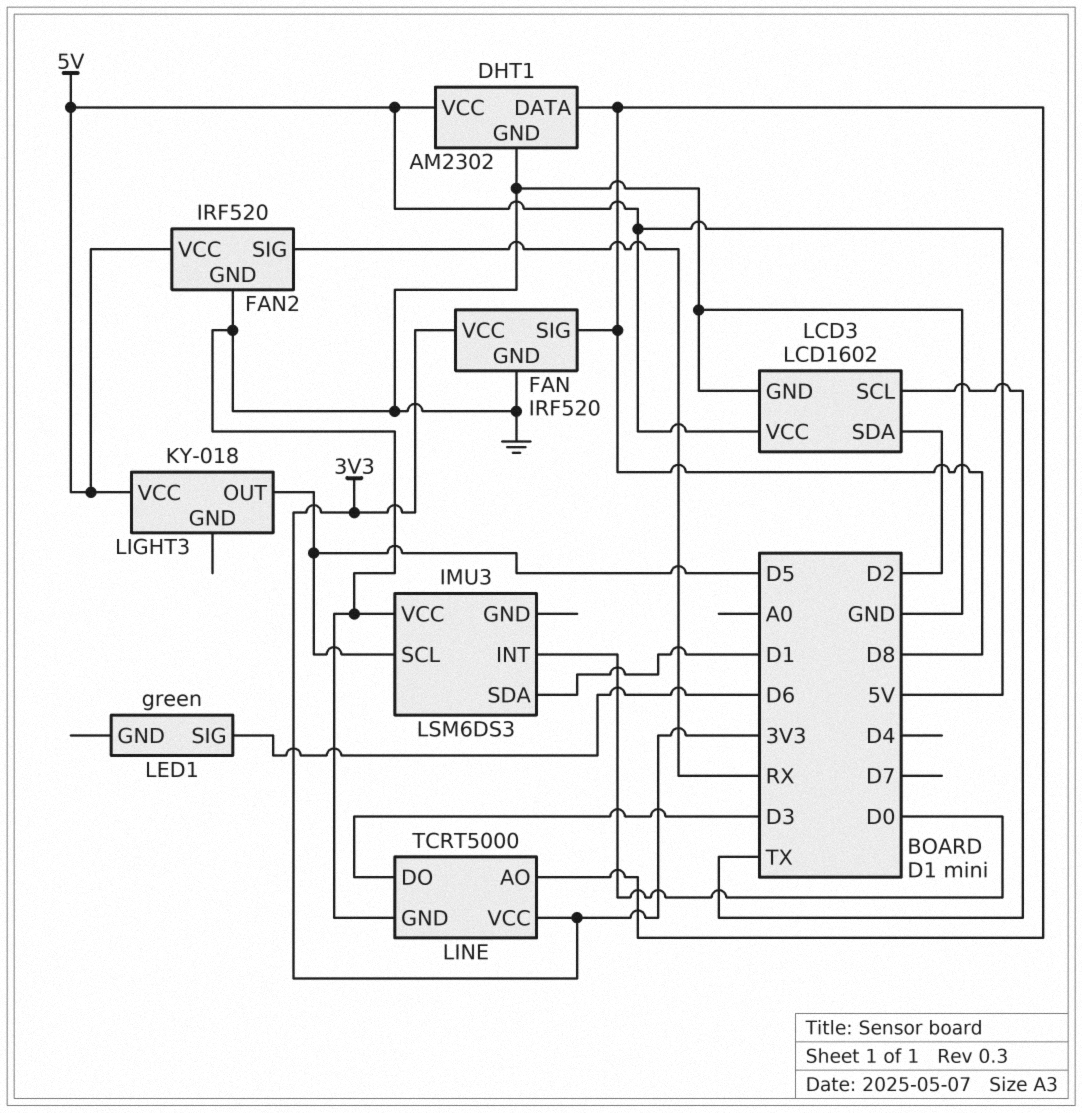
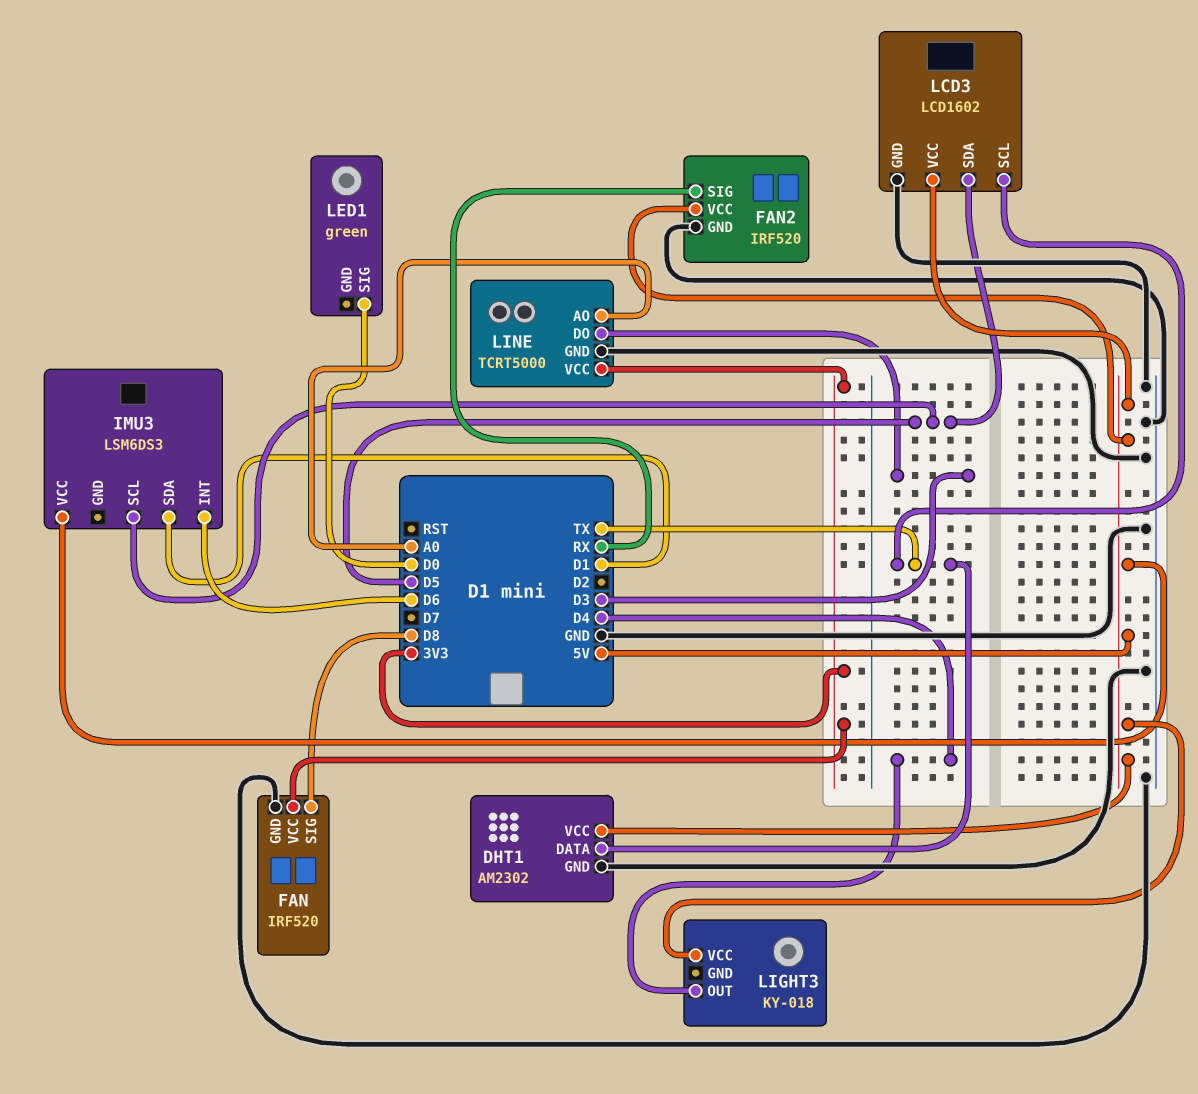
DHT1 pin DATA: D8 -> TX
IMU3 pin INT: D0 -> D6
IMU3 pin VCC: GND -> 5V
LCD3 pin SDA: D2 -> D5
LED1 pin SIG: D6 -> D0
LIGHT3 pin OUT: D5 -> D4
LINE pin AO: D8 -> A0

